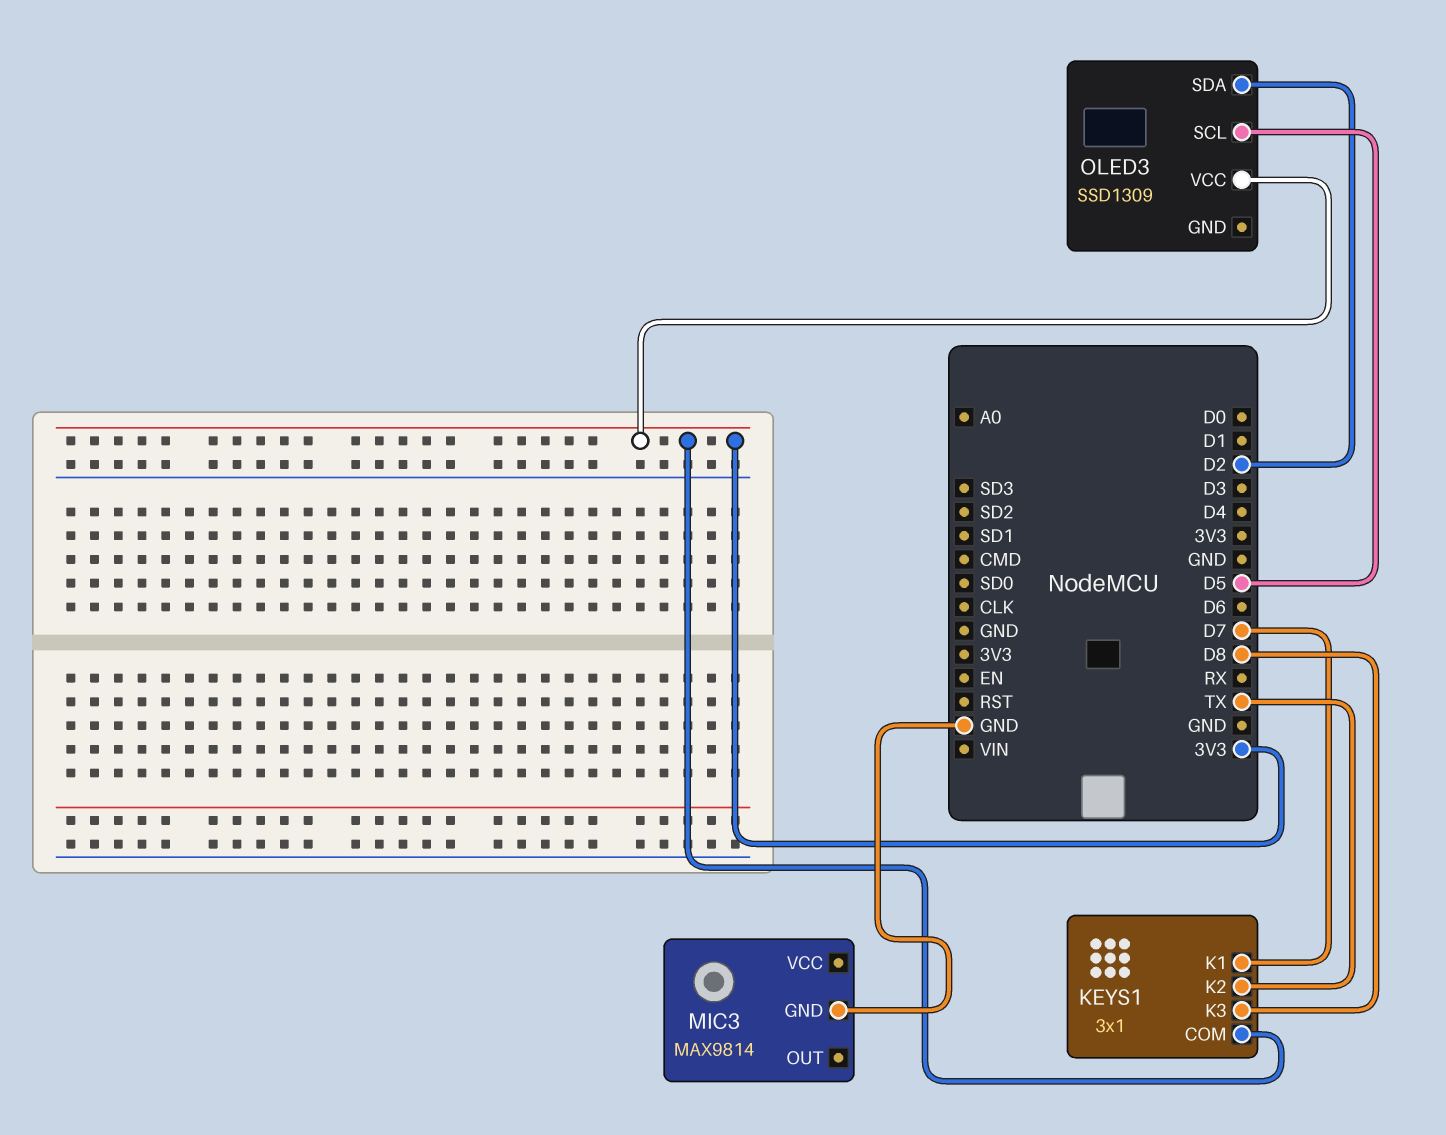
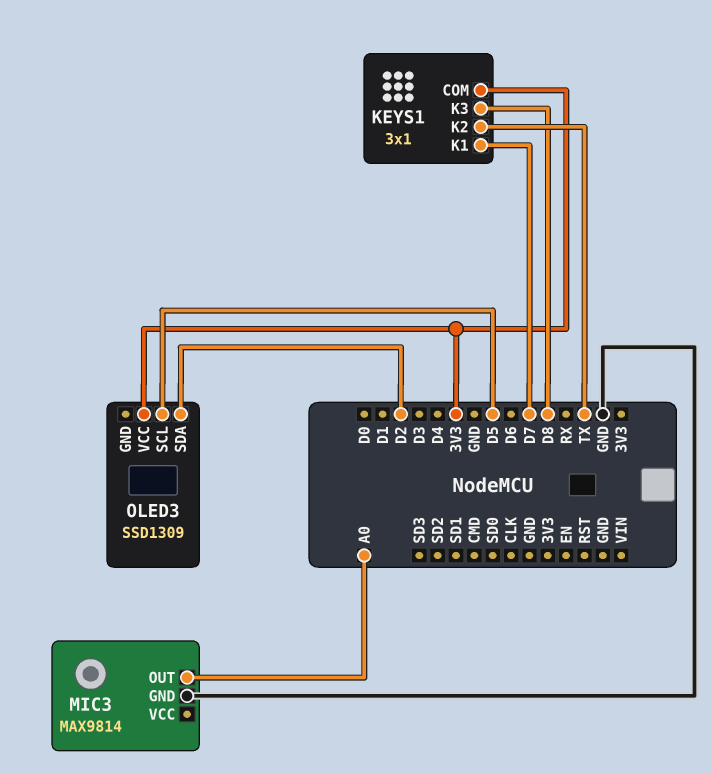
MIC3 pin OUT: none -> A0

